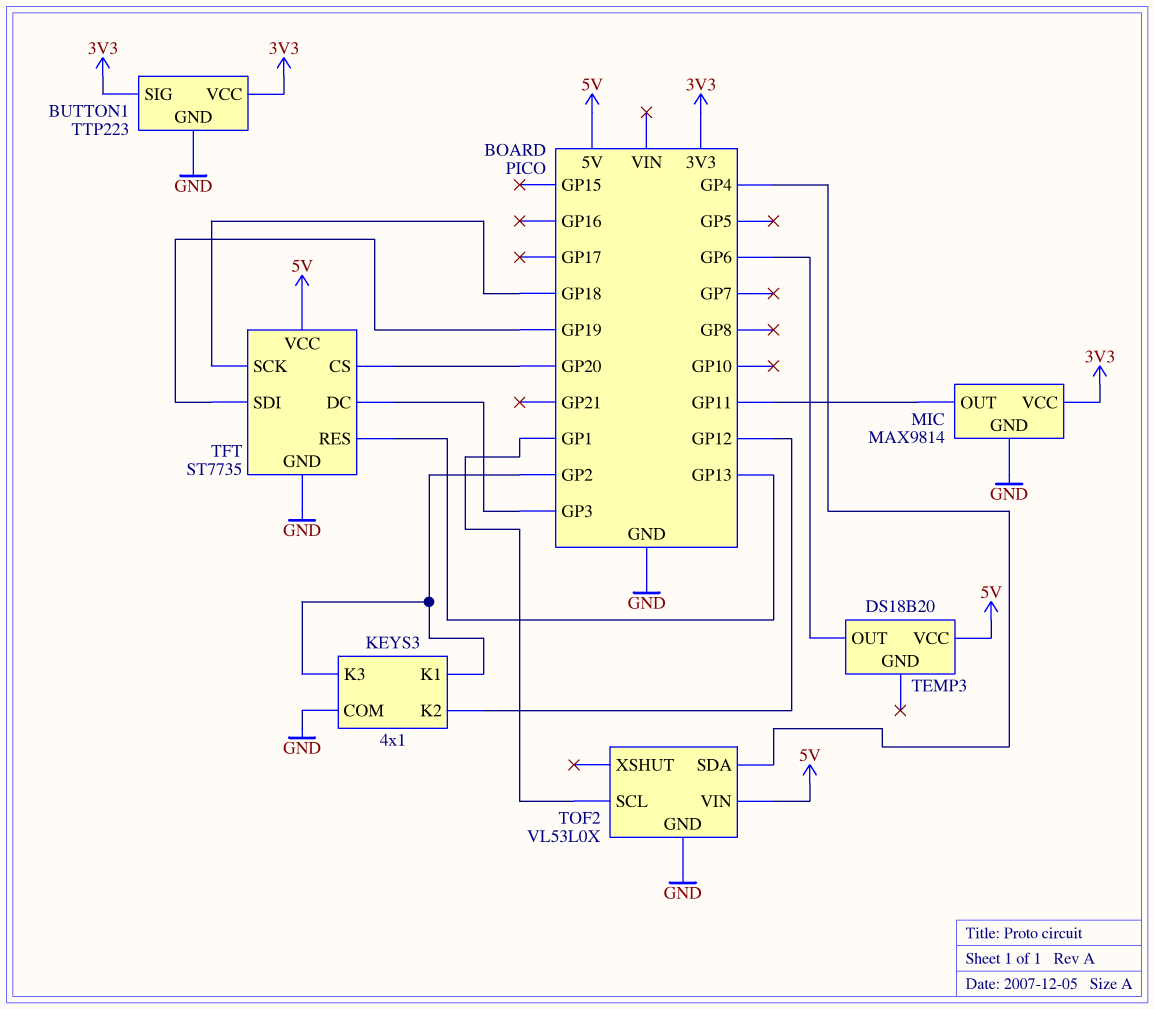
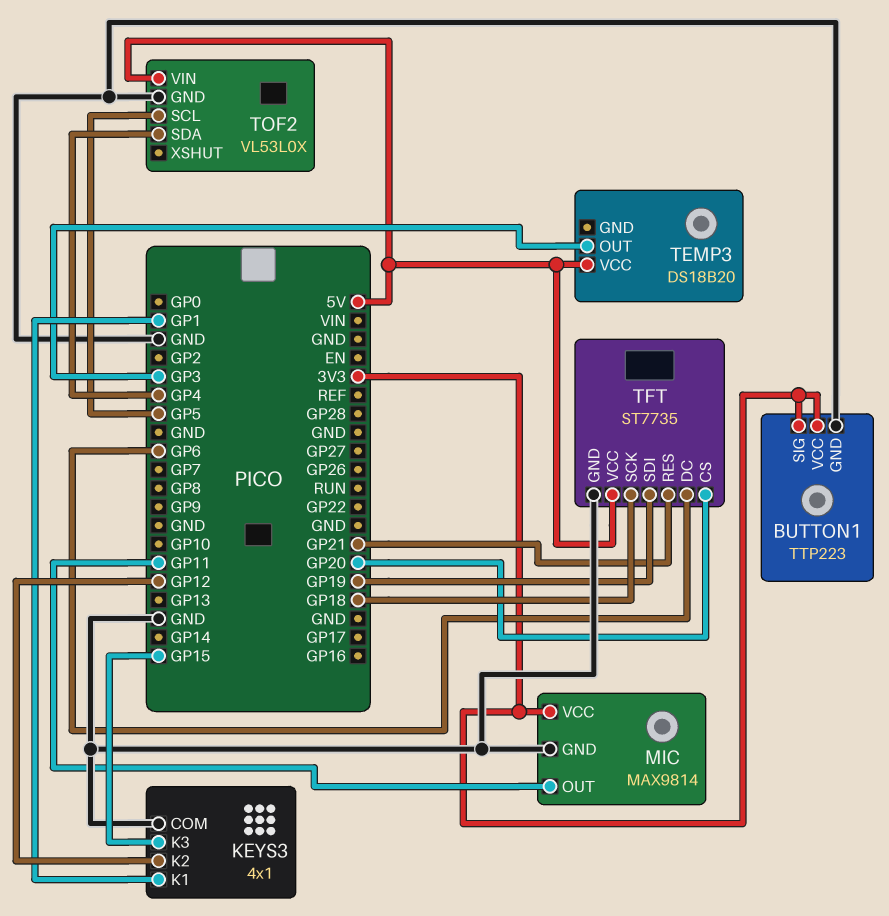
KEYS3 pin K1: GP2 -> GP1
KEYS3 pin K3: GP2 -> GP15
TEMP3 pin OUT: GP6 -> GP3
TFT pin DC: GP3 -> GP6
TFT pin RES: GP13 -> GP21
TOF2 pin SCL: GP1 -> GP5

